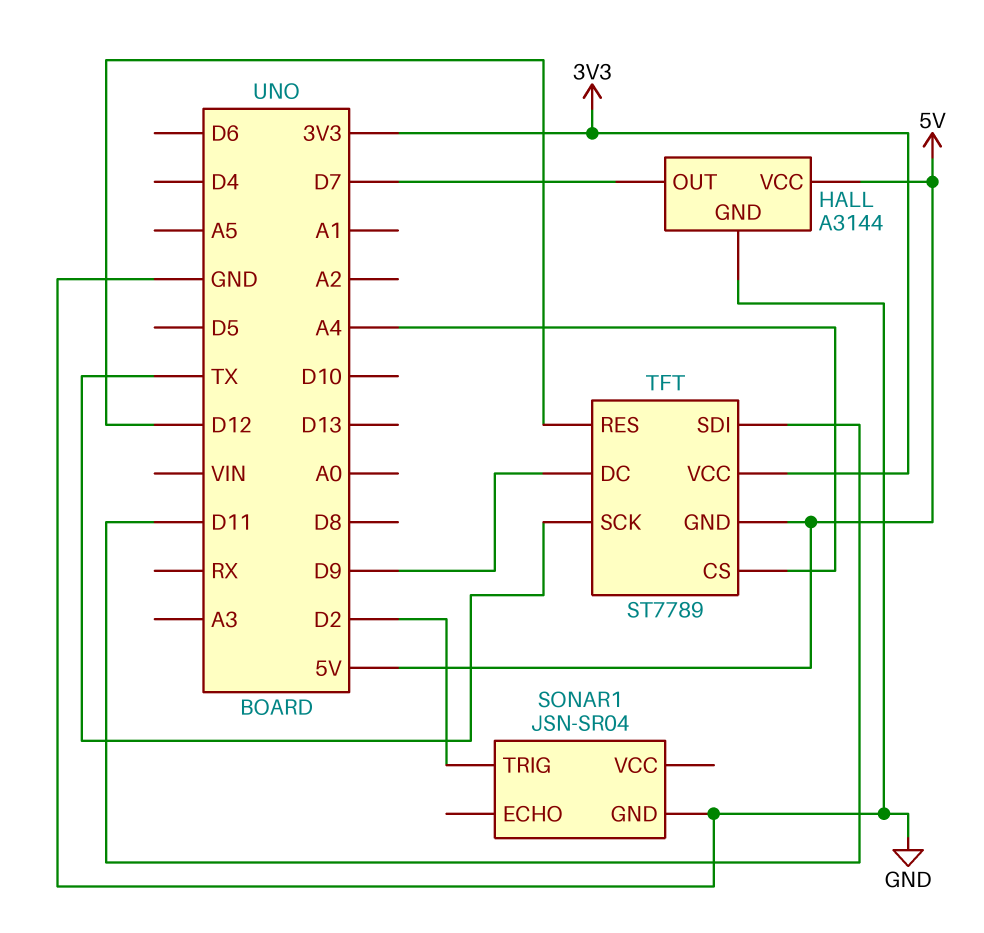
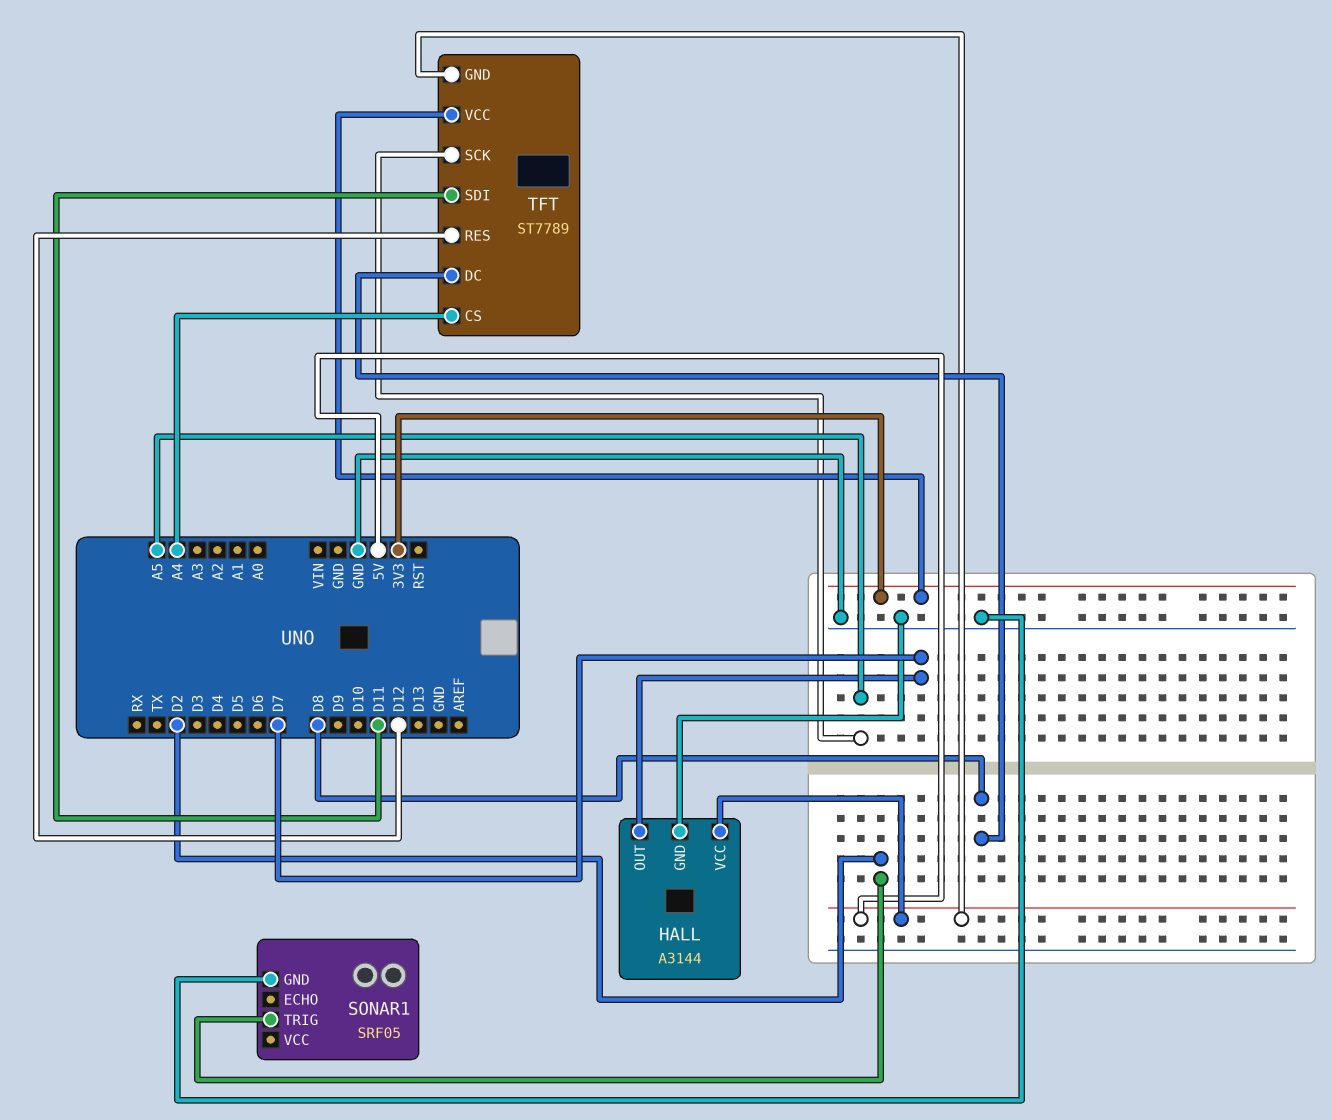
SONAR1: JSN-SR04 -> SRF05
TFT pin DC: D9 -> D8
TFT pin SCK: TX -> A5

